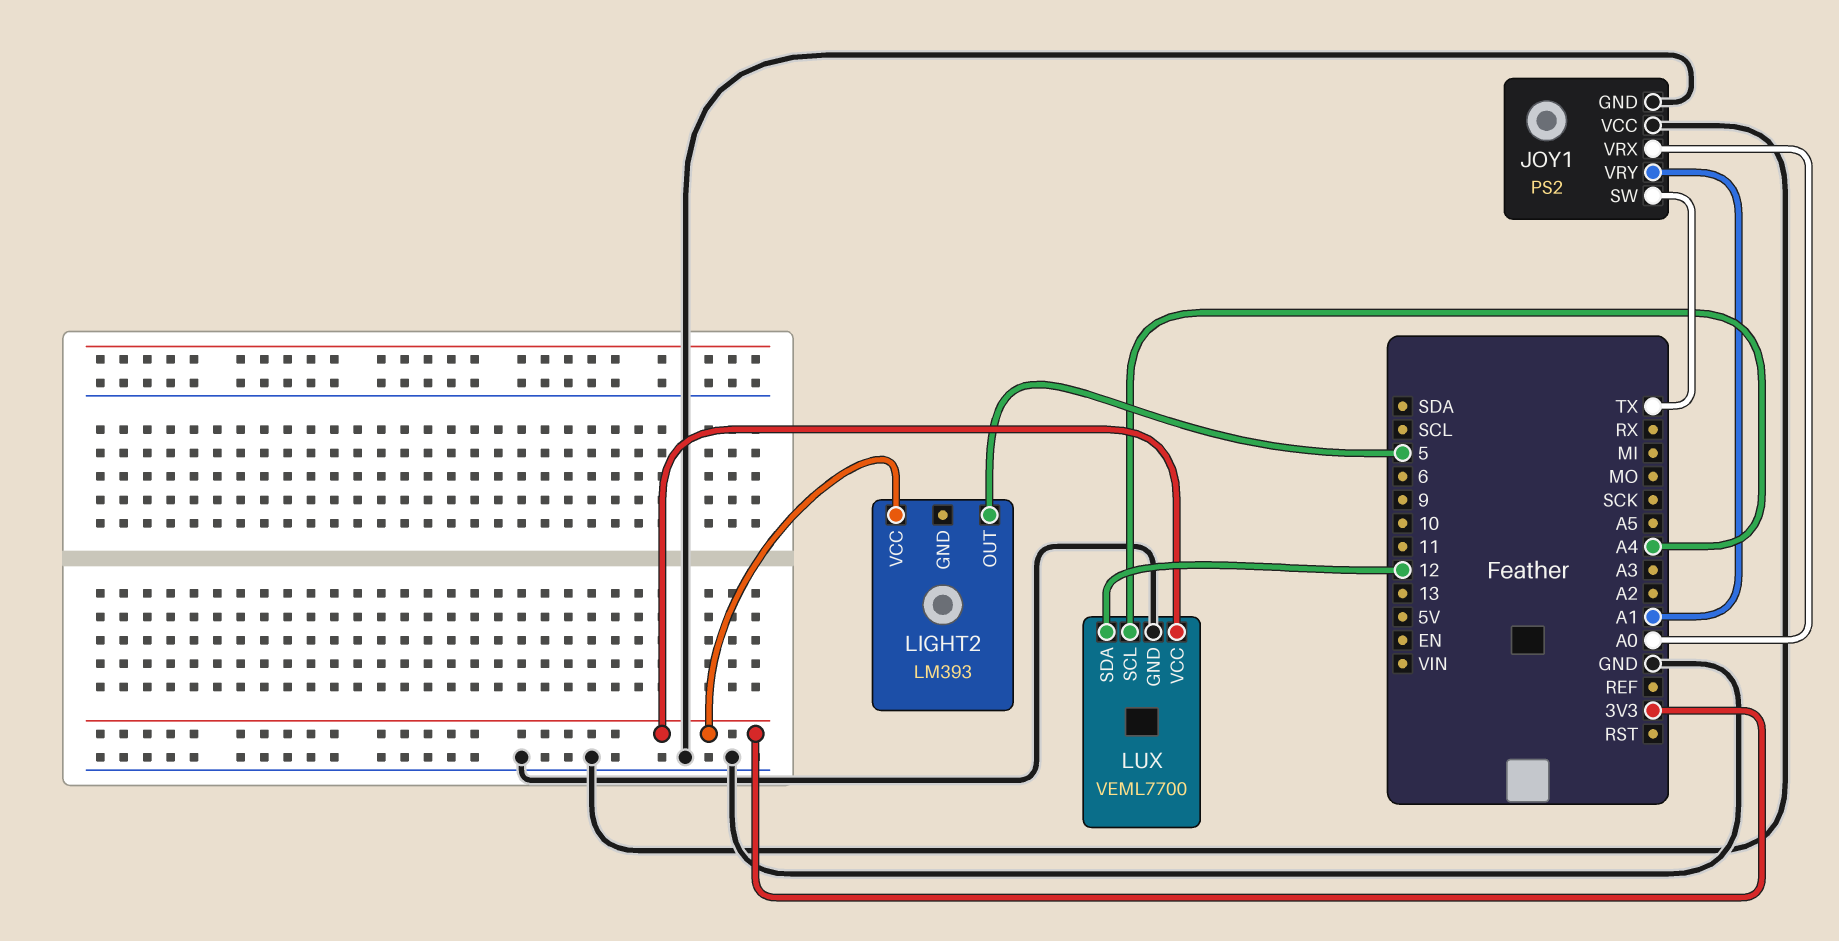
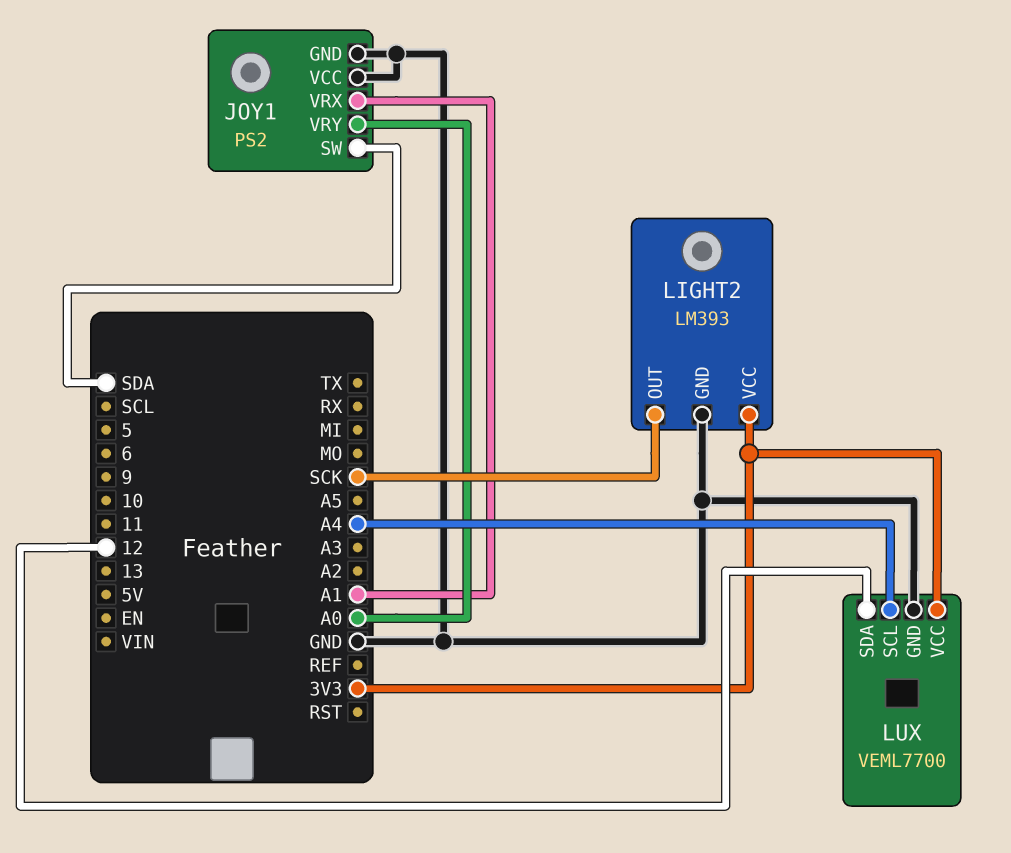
JOY1 pin SW: TX -> SDA
JOY1 pin VRX: A0 -> A1
JOY1 pin VRY: A1 -> A0
LIGHT2 pin GND: none -> GND
LIGHT2 pin OUT: 5 -> SCK

